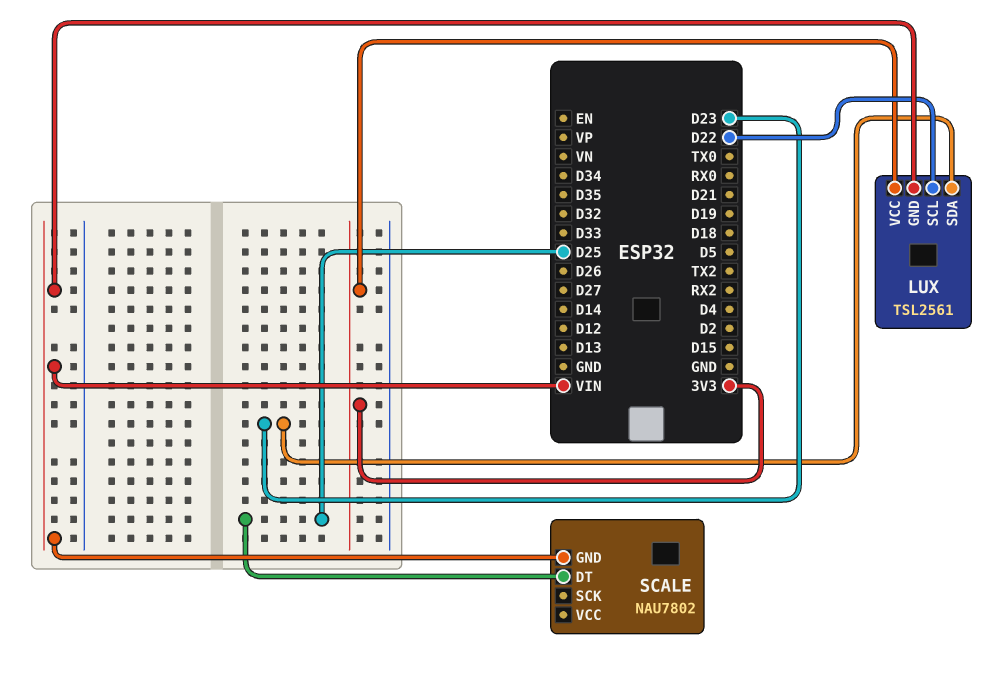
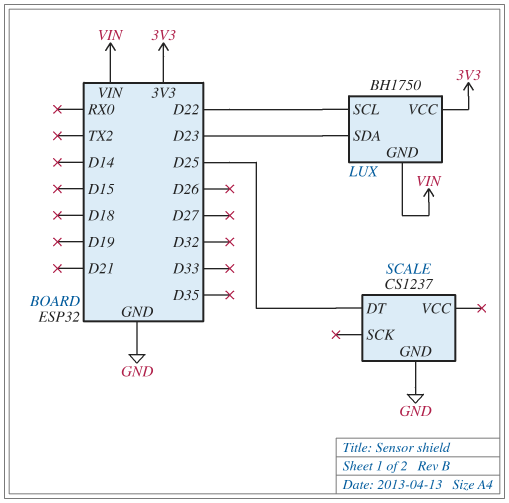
LUX: TSL2561 -> BH1750
SCALE: NAU7802 -> CS1237
SCALE pin GND: VIN -> GND

